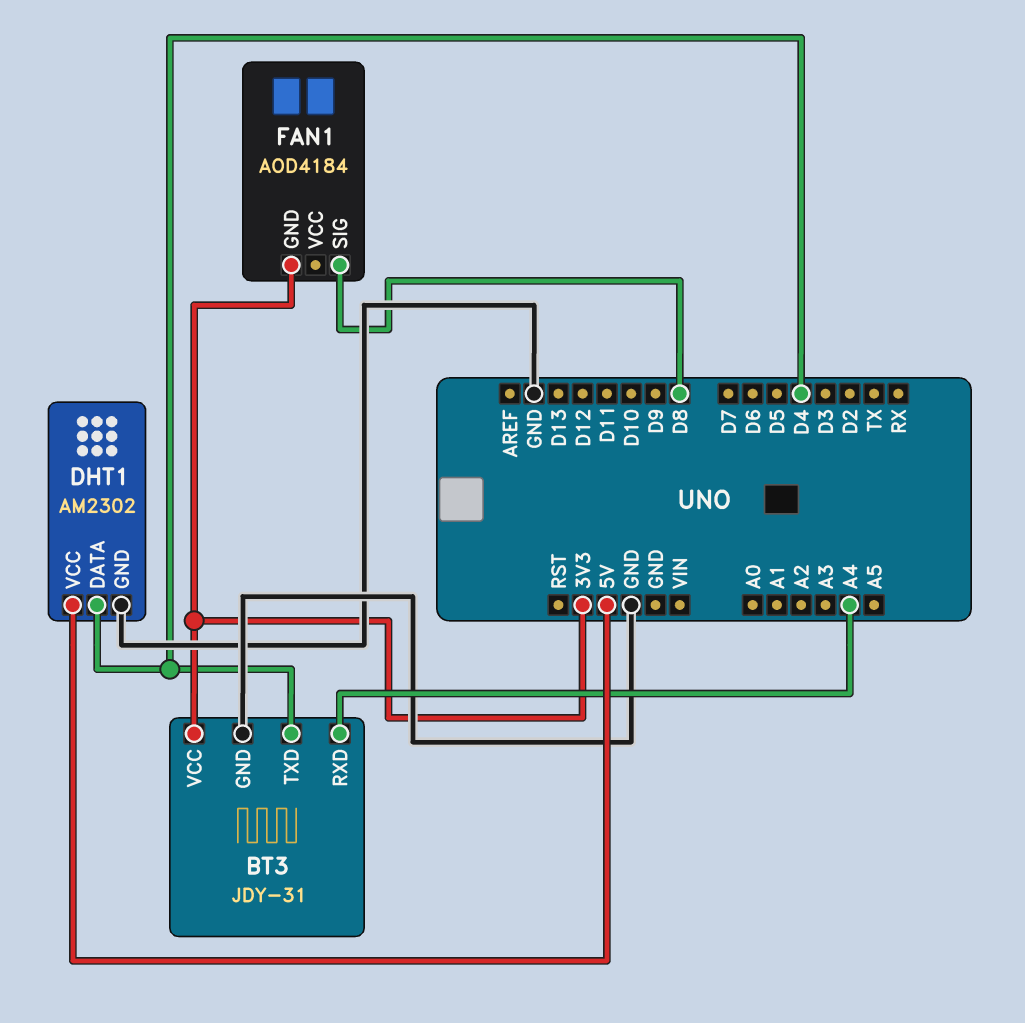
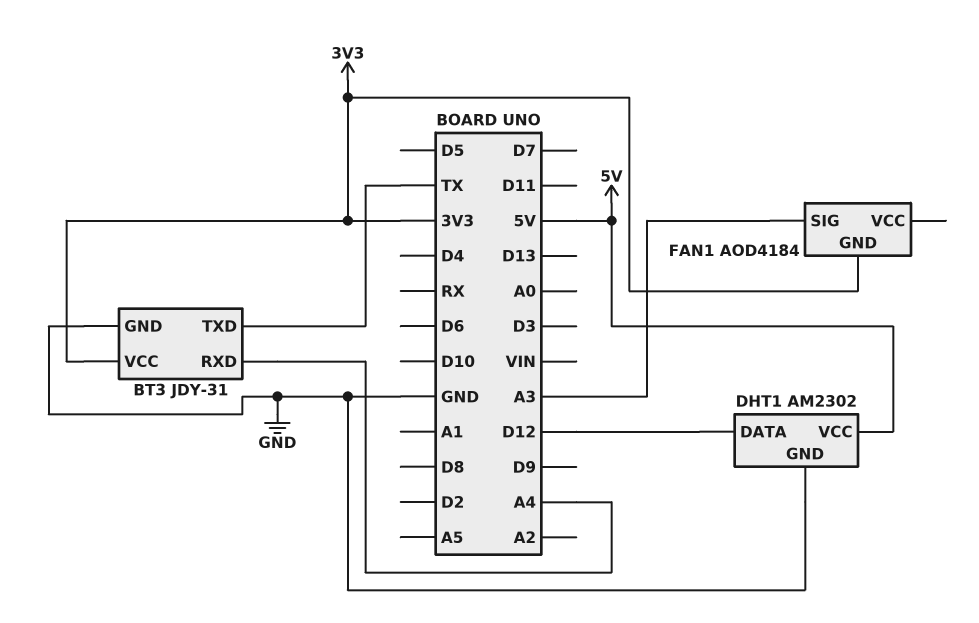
BT3 pin TXD: D4 -> TX
DHT1 pin DATA: D4 -> D12
FAN1 pin SIG: D8 -> A3

